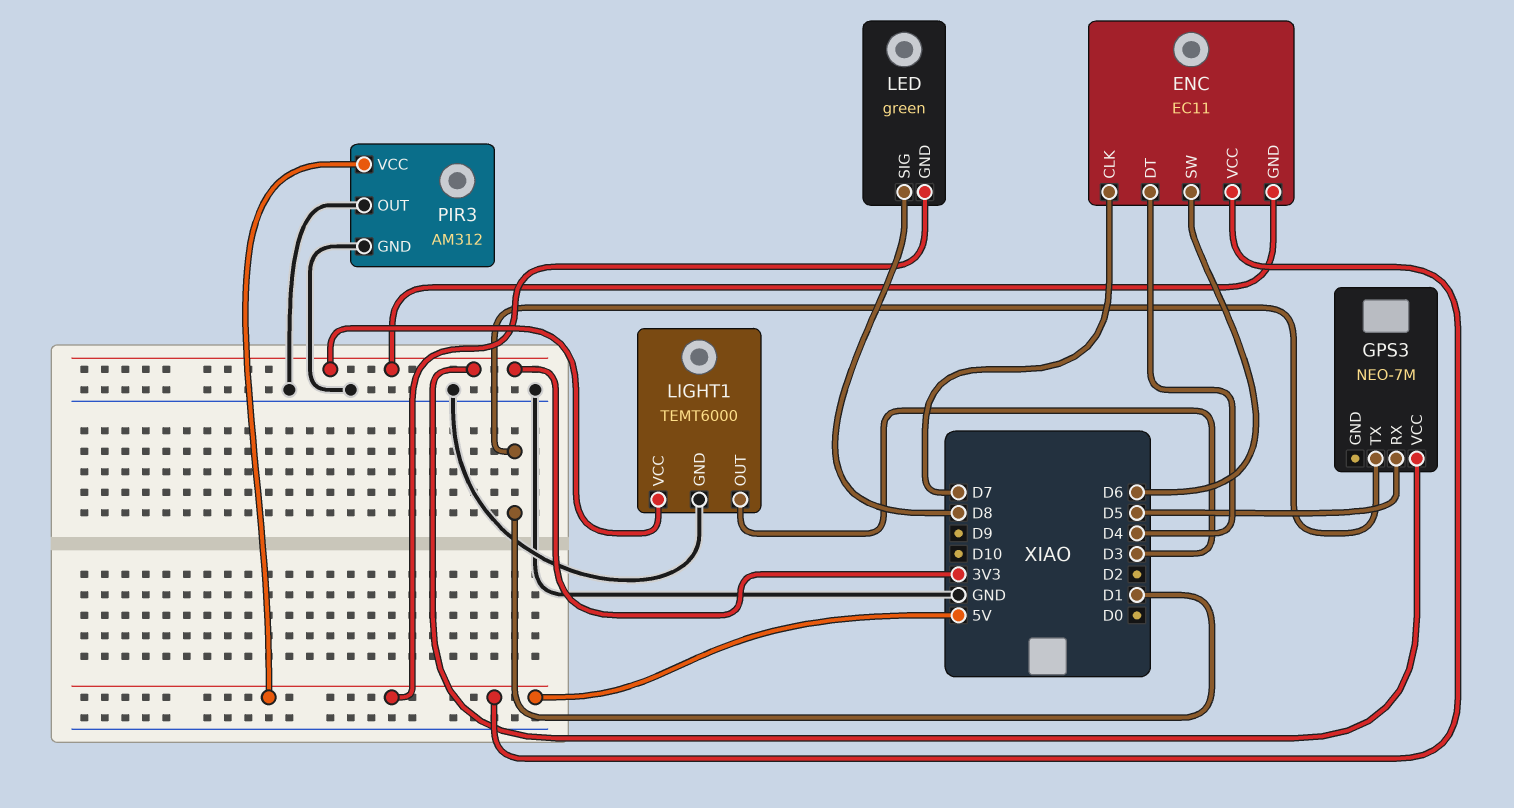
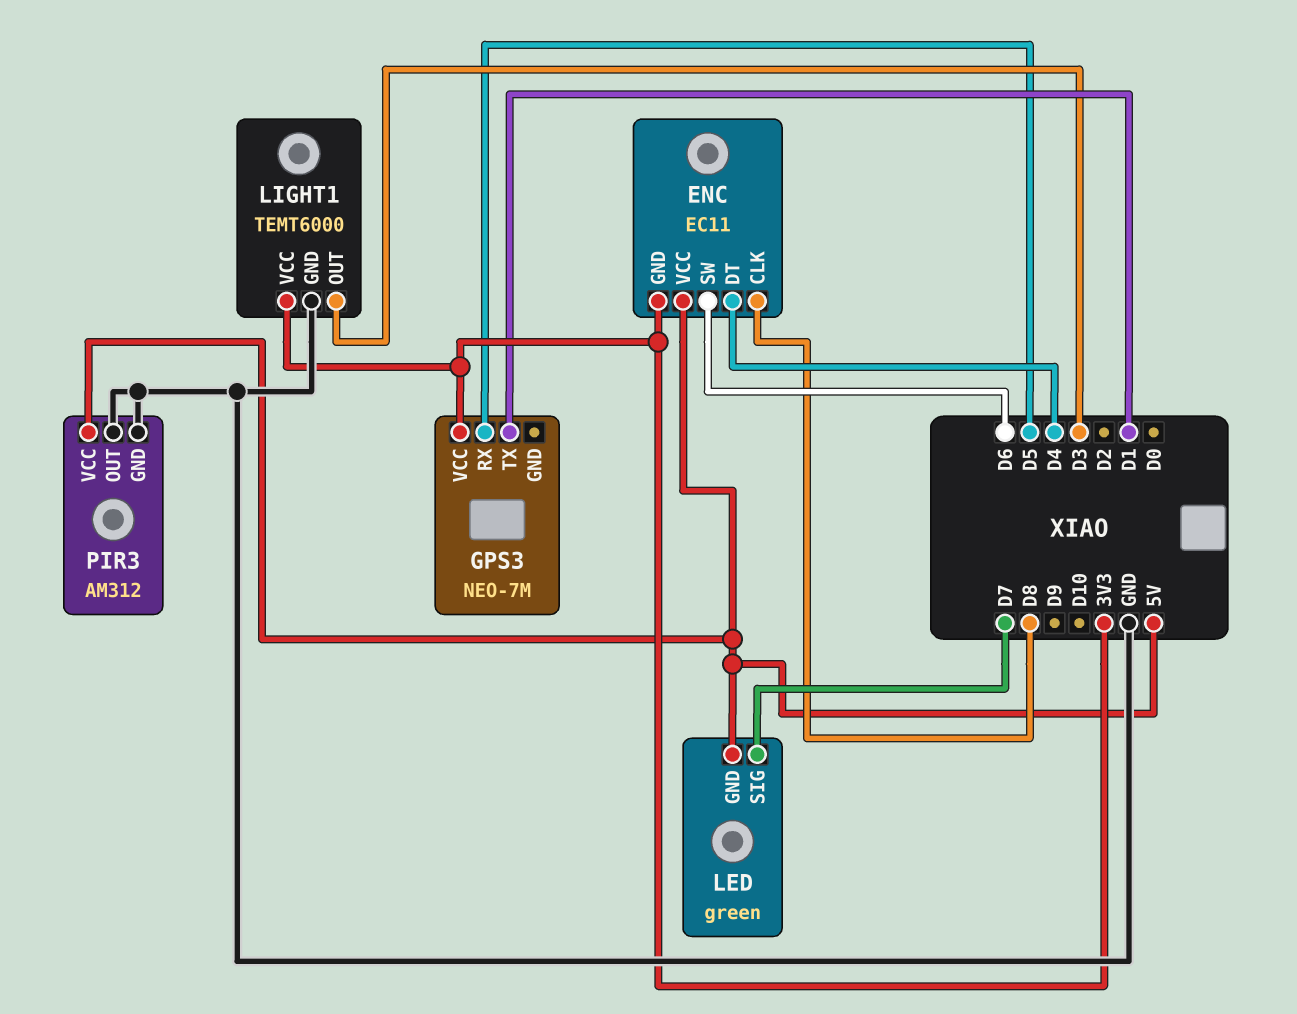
ENC pin CLK: D7 -> D8
LED pin SIG: D8 -> D7

